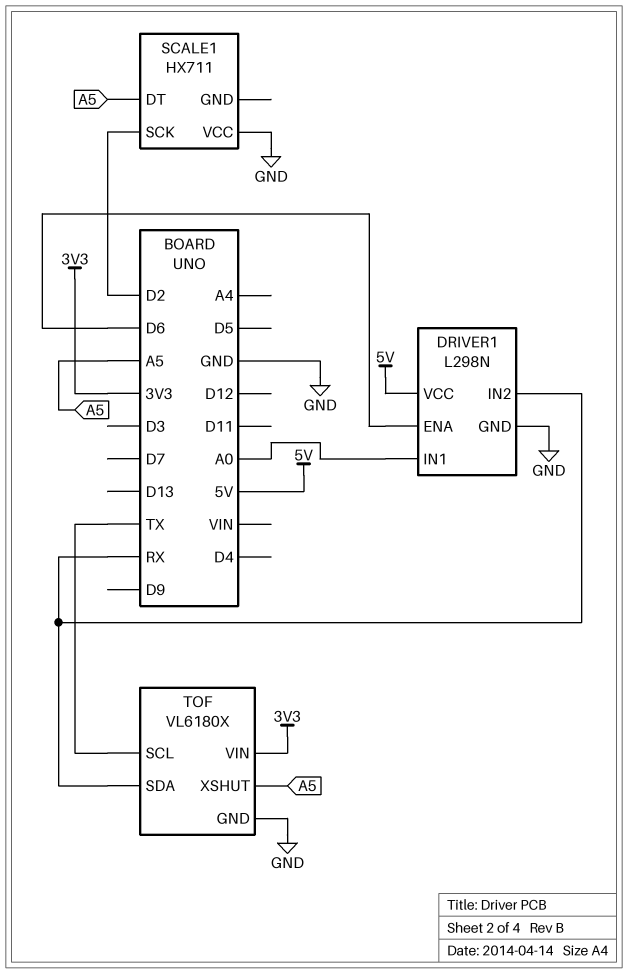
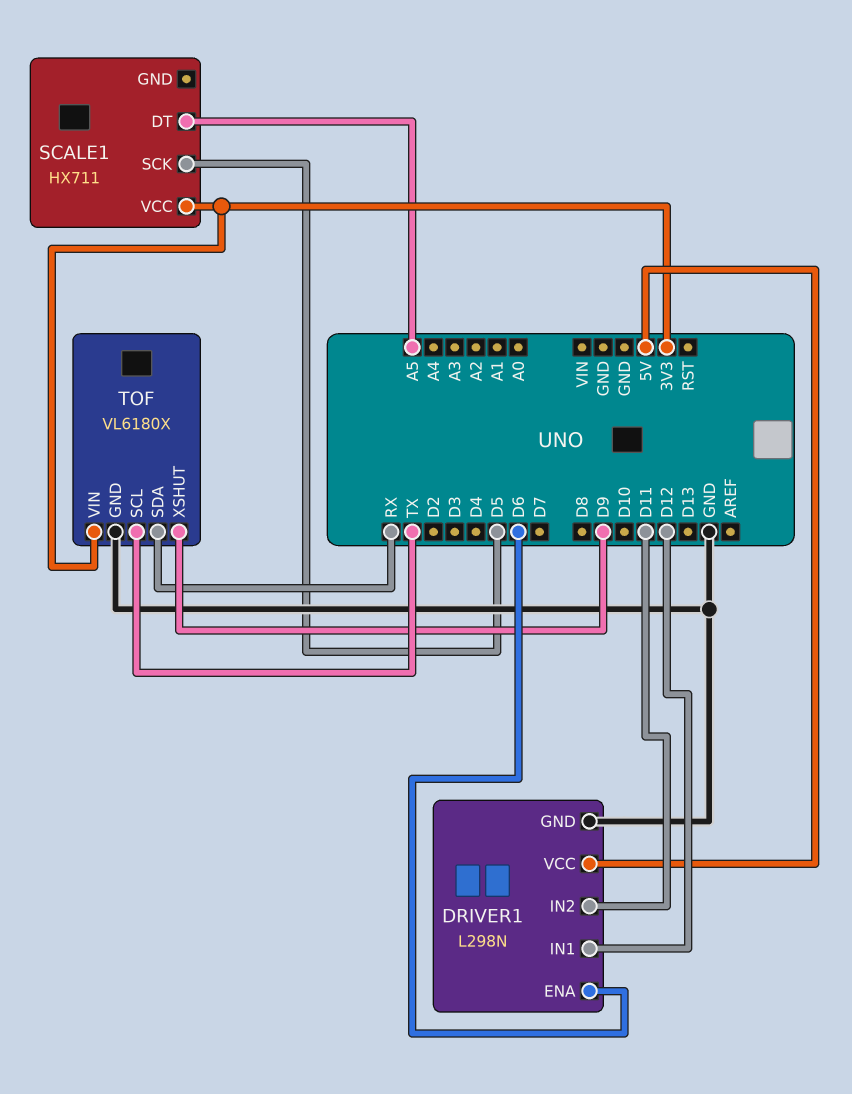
DRIVER1 pin IN1: A0 -> D12
DRIVER1 pin IN2: RX -> D11
SCALE1 pin SCK: D2 -> D5
SCALE1 pin VCC: GND -> 3V3
TOF pin XSHUT: A5 -> D9

